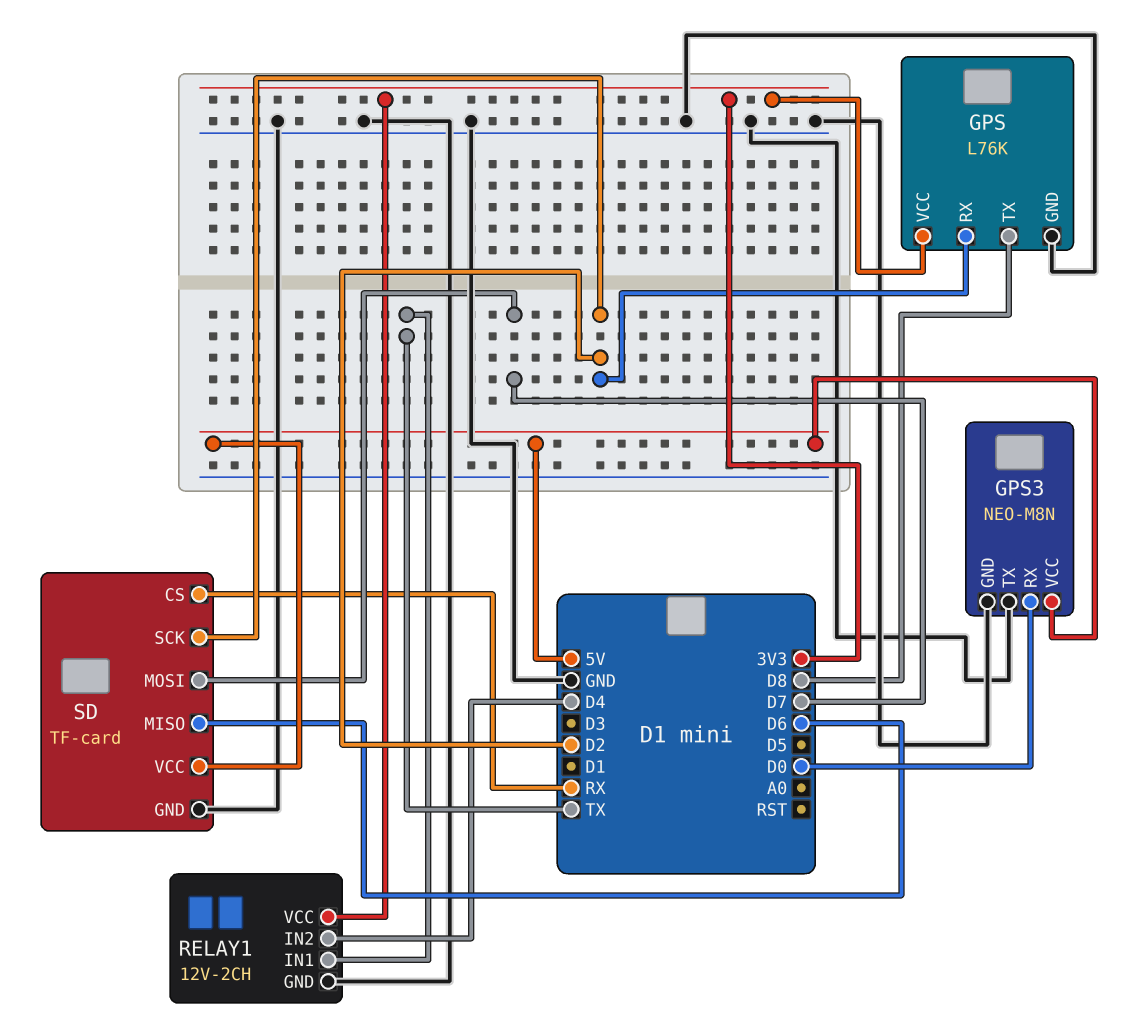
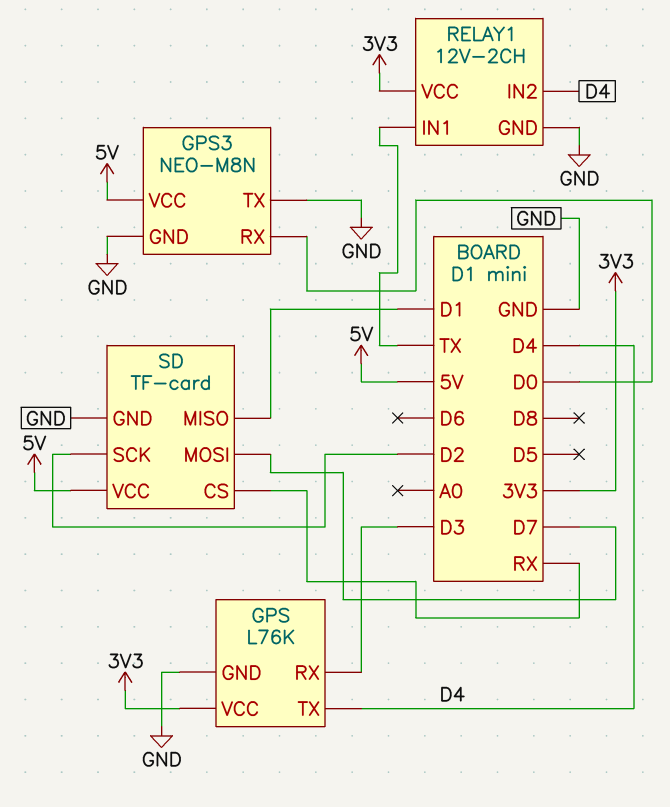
GPS pin RX: D2 -> D3
GPS pin TX: D8 -> D4
SD pin MISO: D6 -> D1

